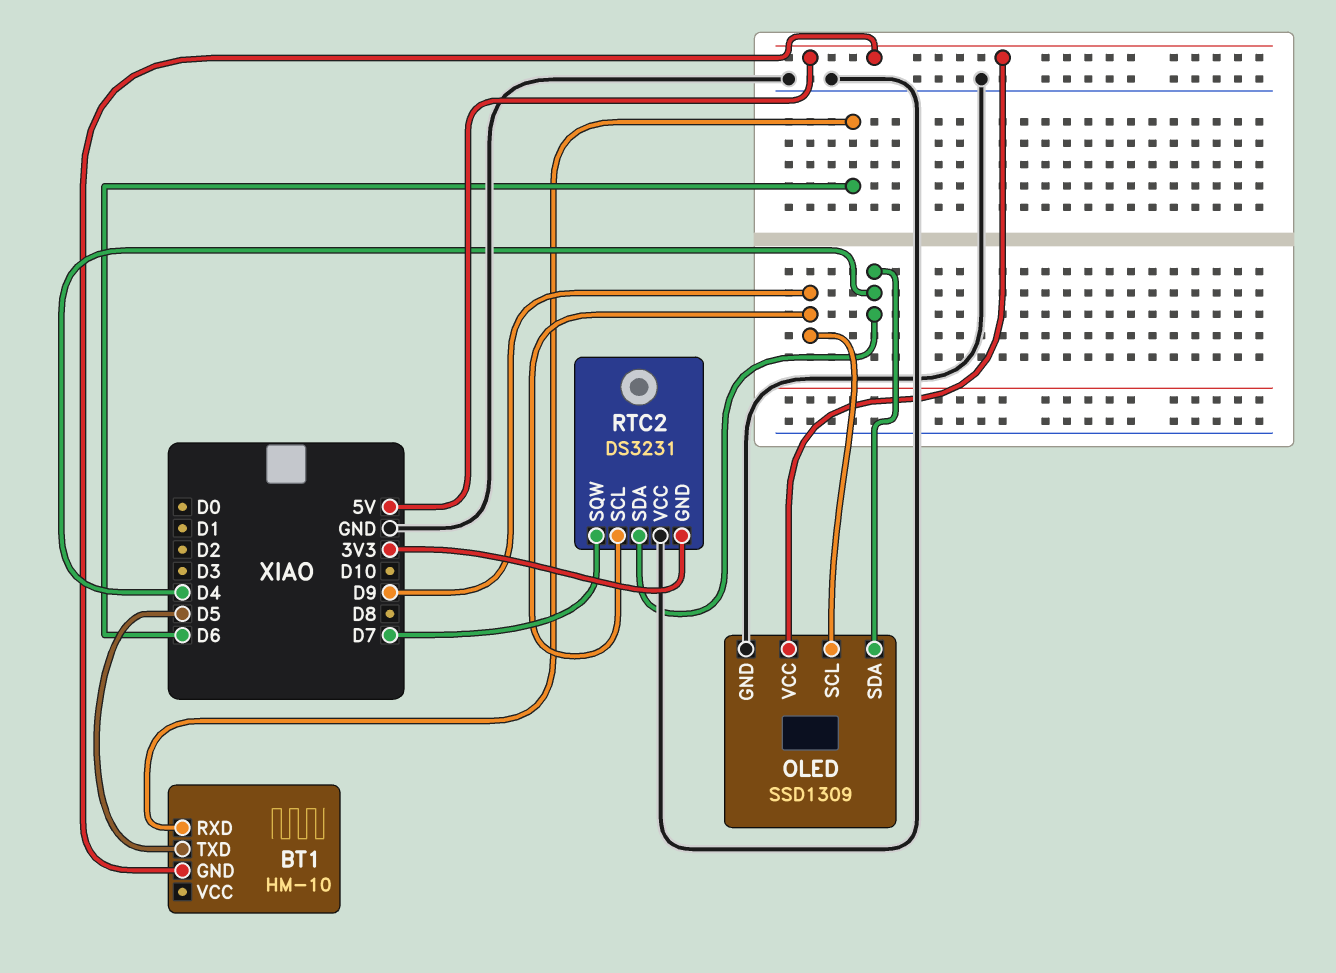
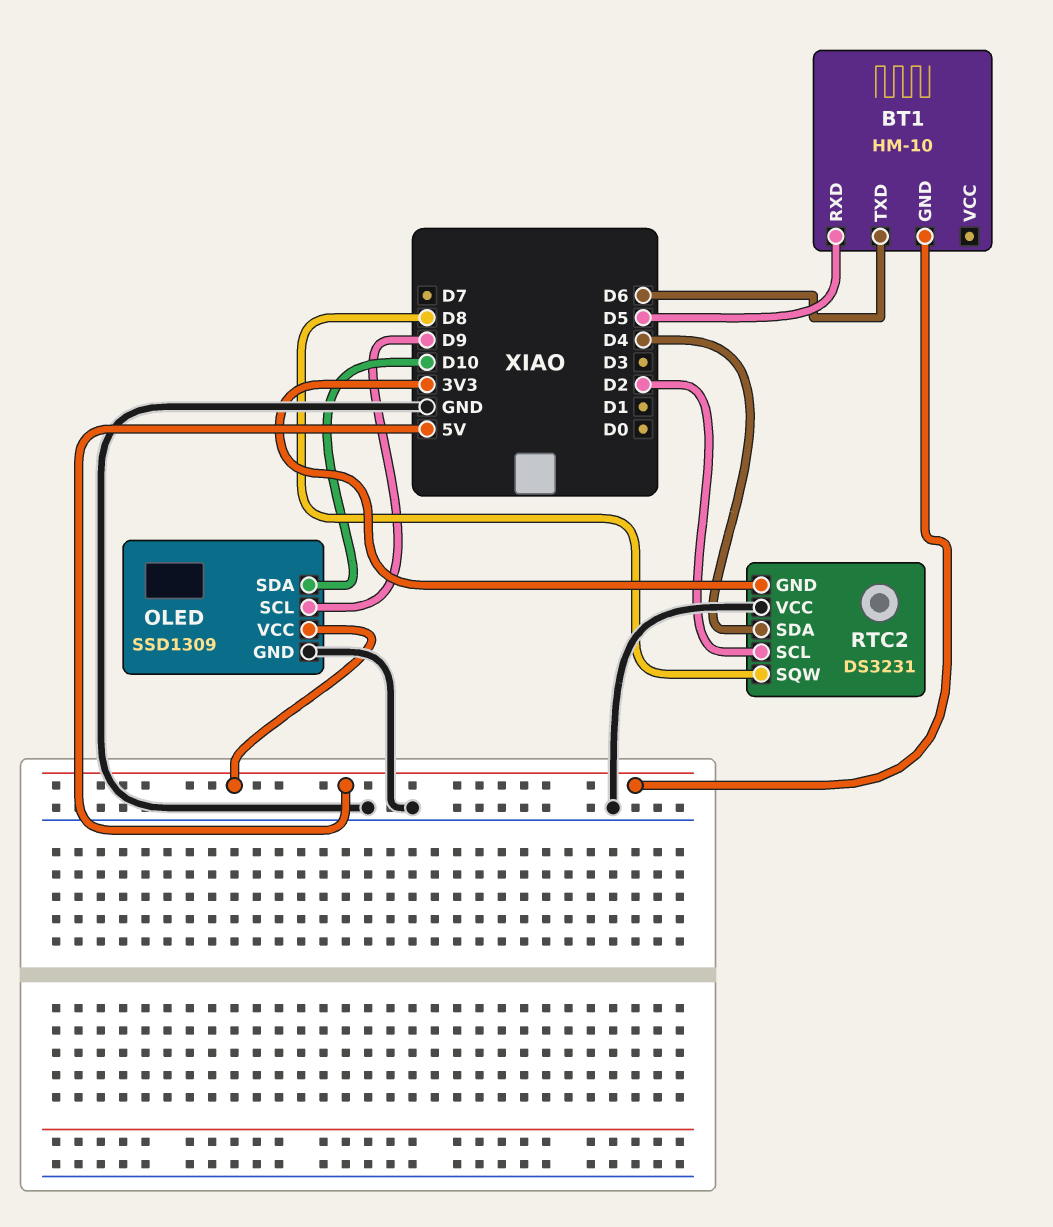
BT1 pin RXD: D6 -> D5
BT1 pin TXD: D5 -> D6
OLED pin SDA: D4 -> D10
RTC2 pin SCL: D9 -> D2
RTC2 pin SQW: D7 -> D8

